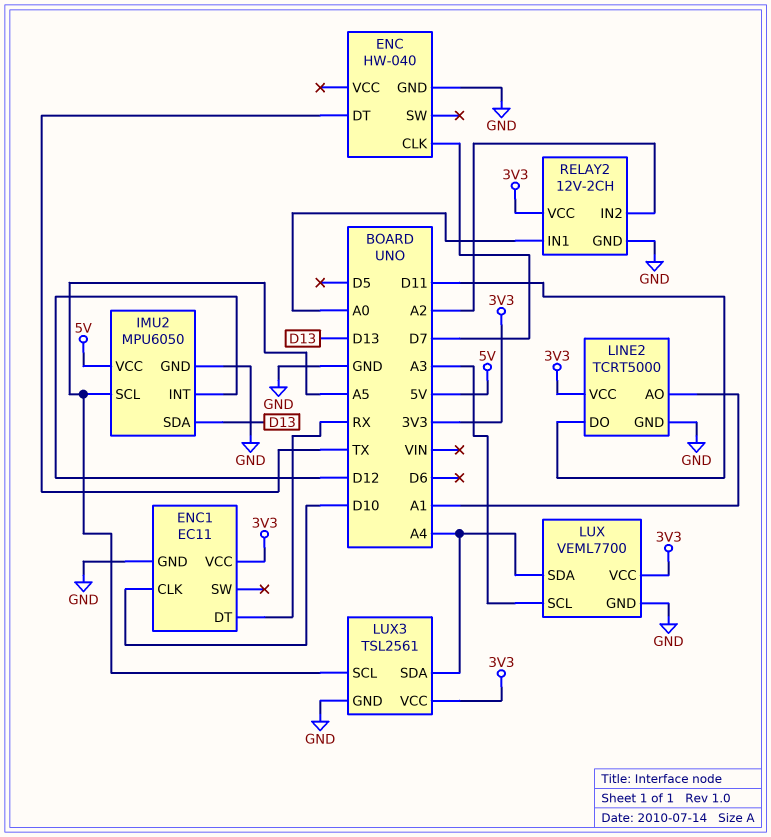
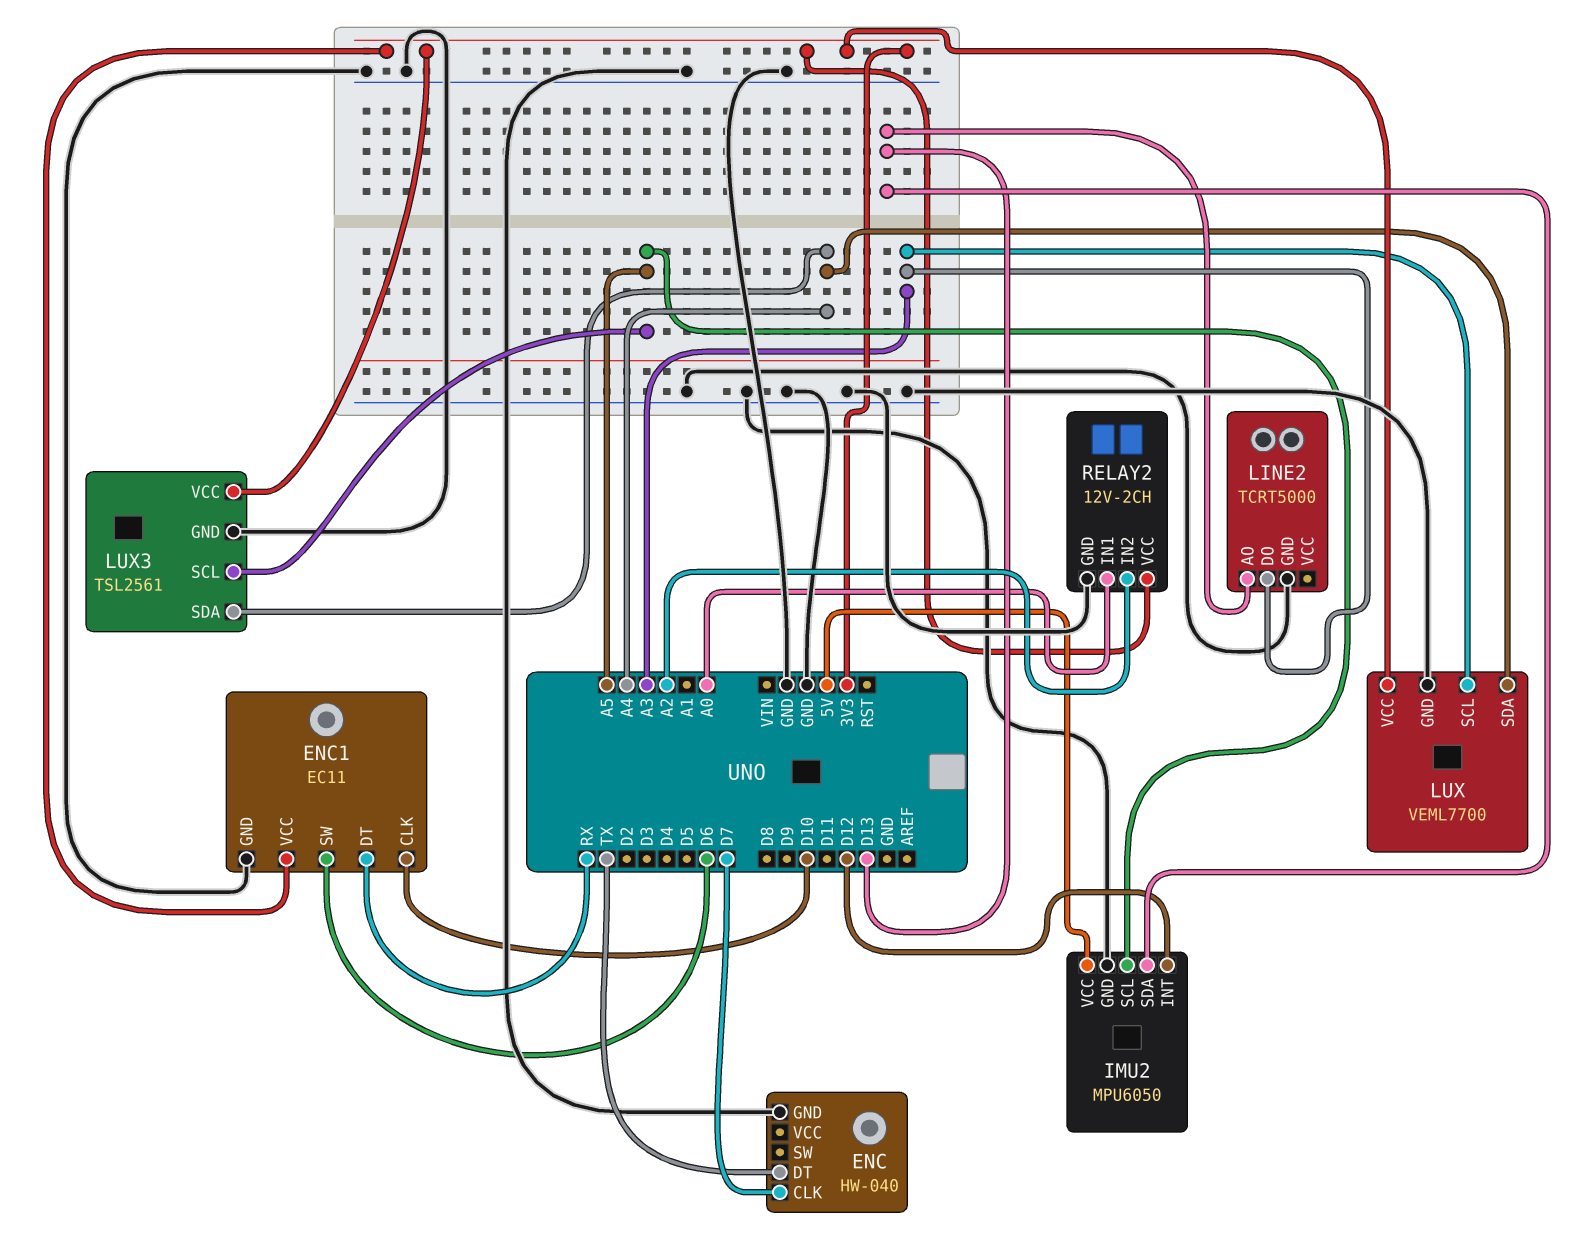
ENC1 pin SW: none -> D6
LINE2 pin AO: A1 -> D13
LINE2 pin DO: D11 -> A3
LINE2 pin VCC: 3V3 -> none

